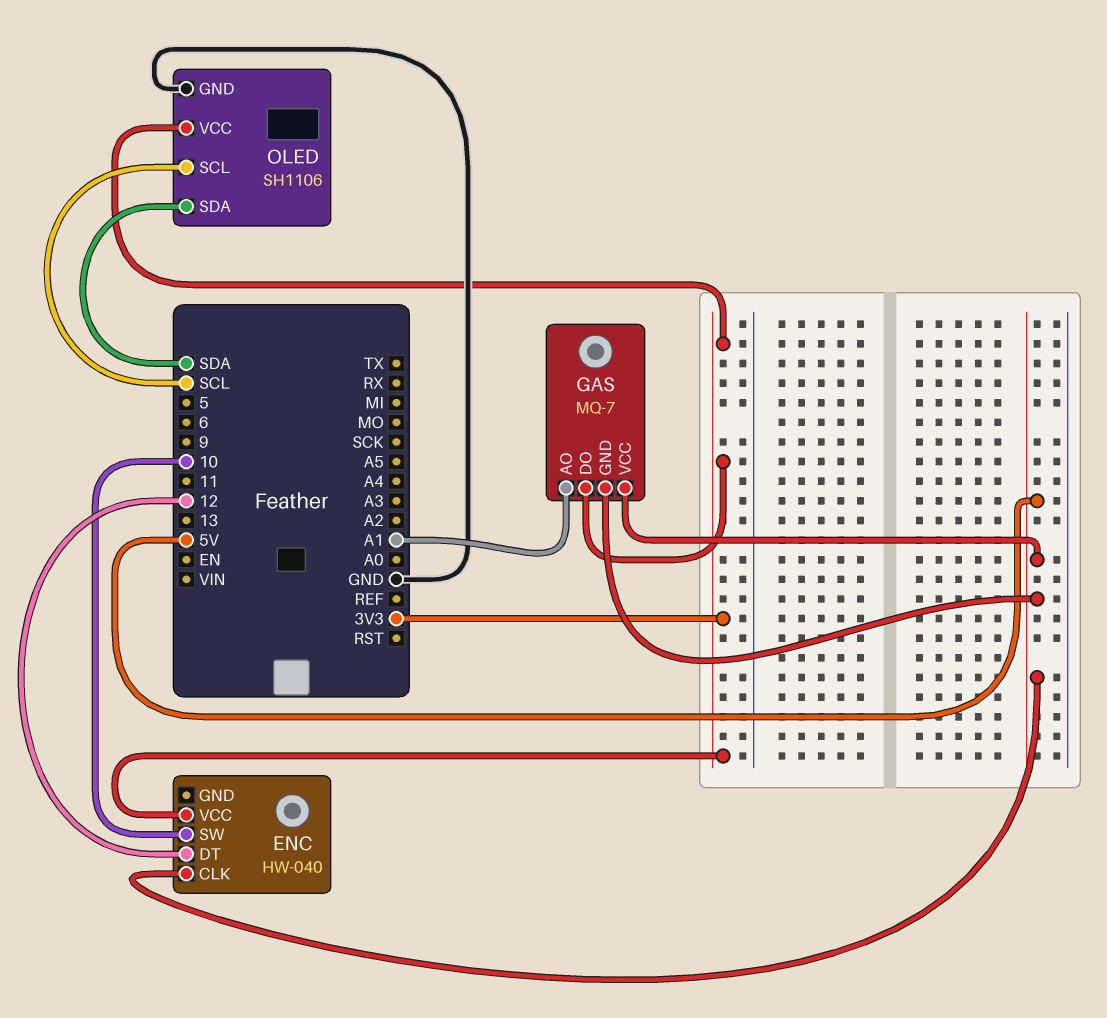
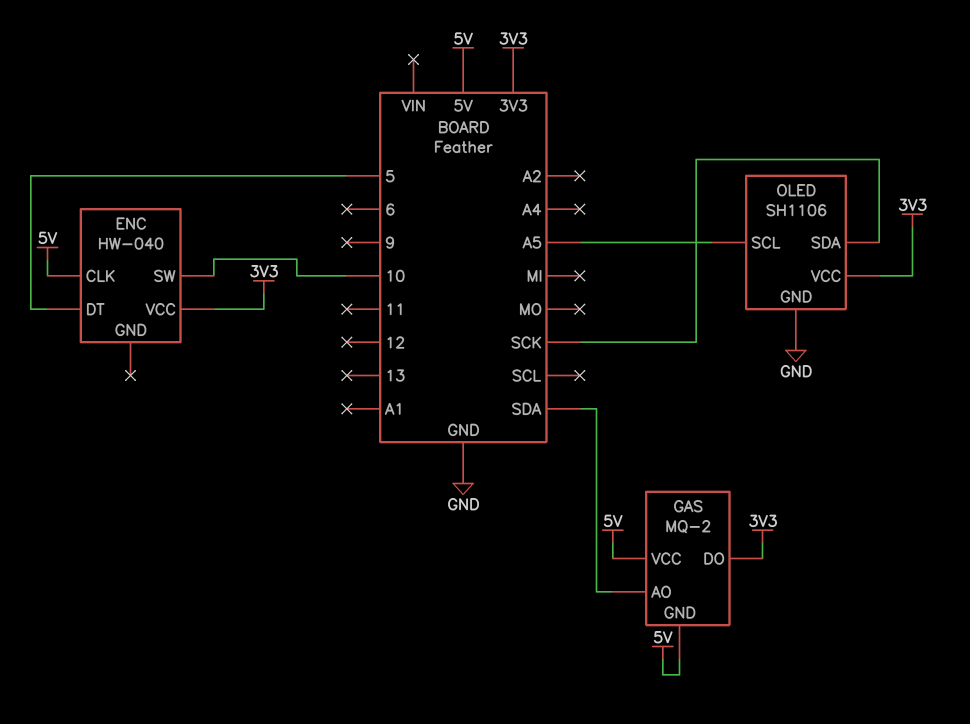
ENC pin DT: 12 -> 5
GAS: MQ-7 -> MQ-2
GAS pin AO: A1 -> SDA
OLED pin SCL: SCL -> A5
OLED pin SDA: SDA -> SCK

